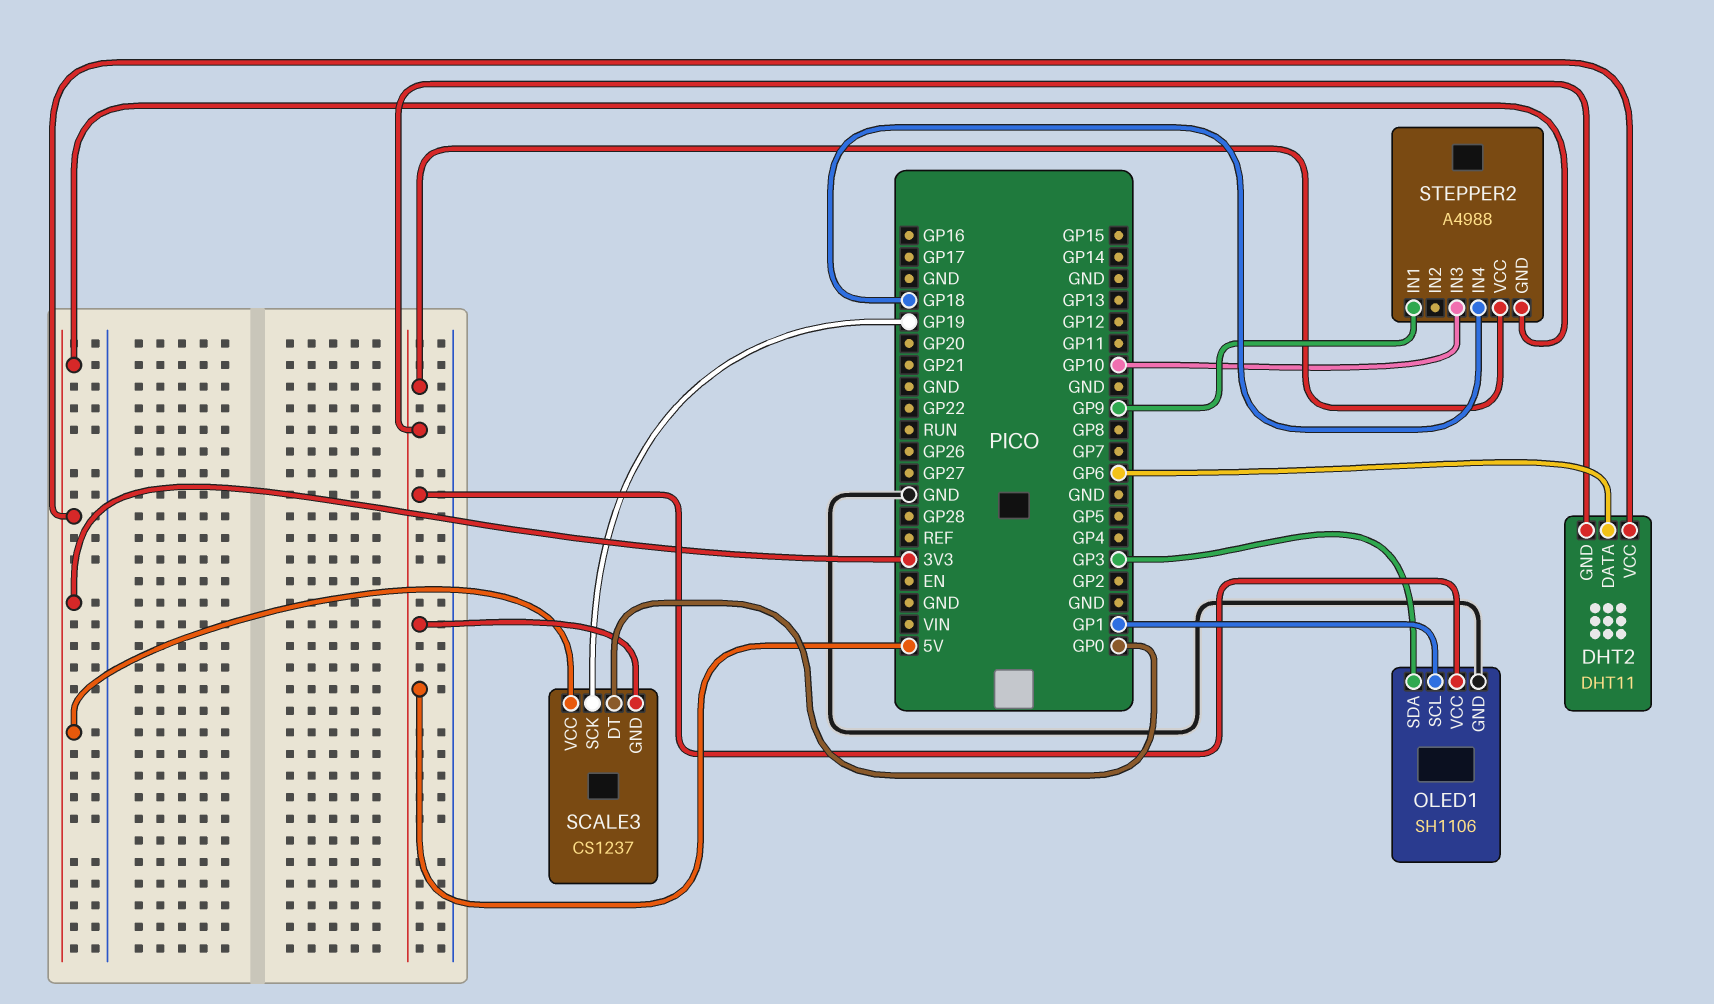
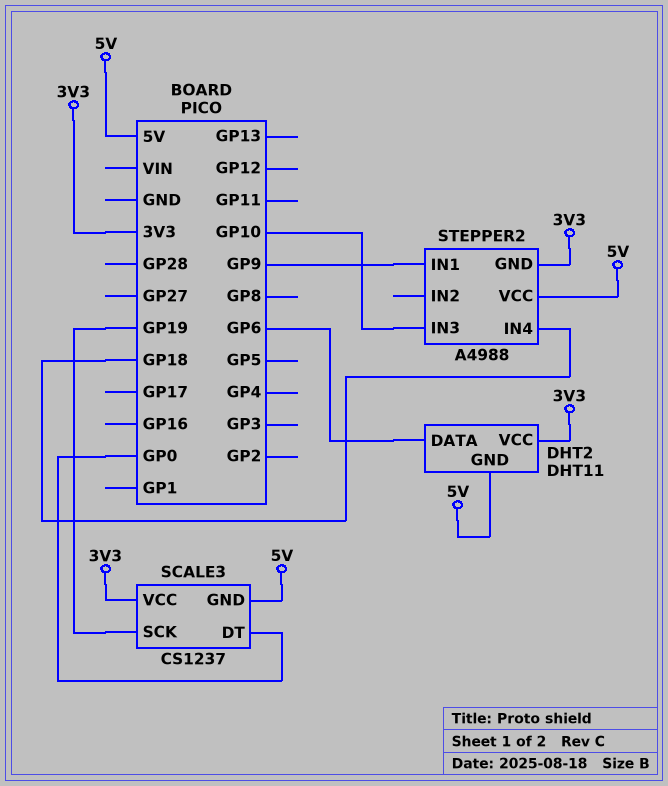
OLED1: SH1106 -> none
OLED1 pin GND: GND -> none
OLED1 pin SCL: GP1 -> none
OLED1 pin SDA: GP3 -> none
OLED1 pin VCC: 5V -> none

